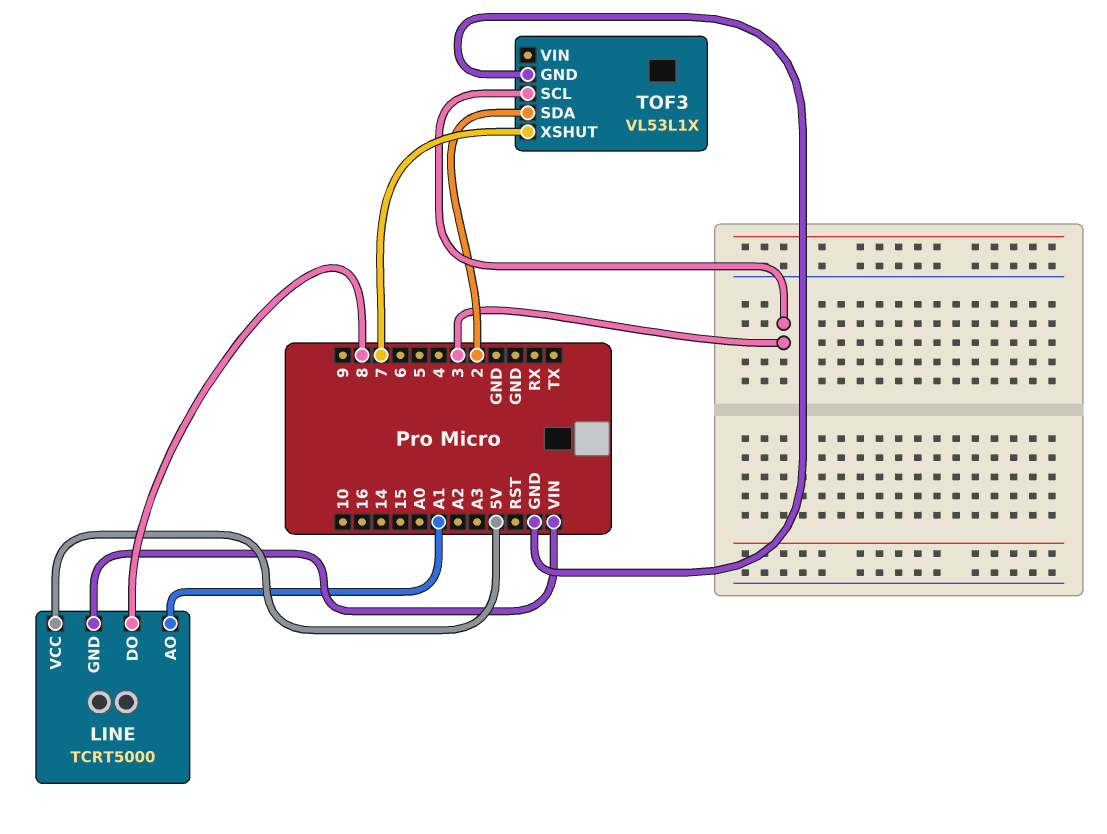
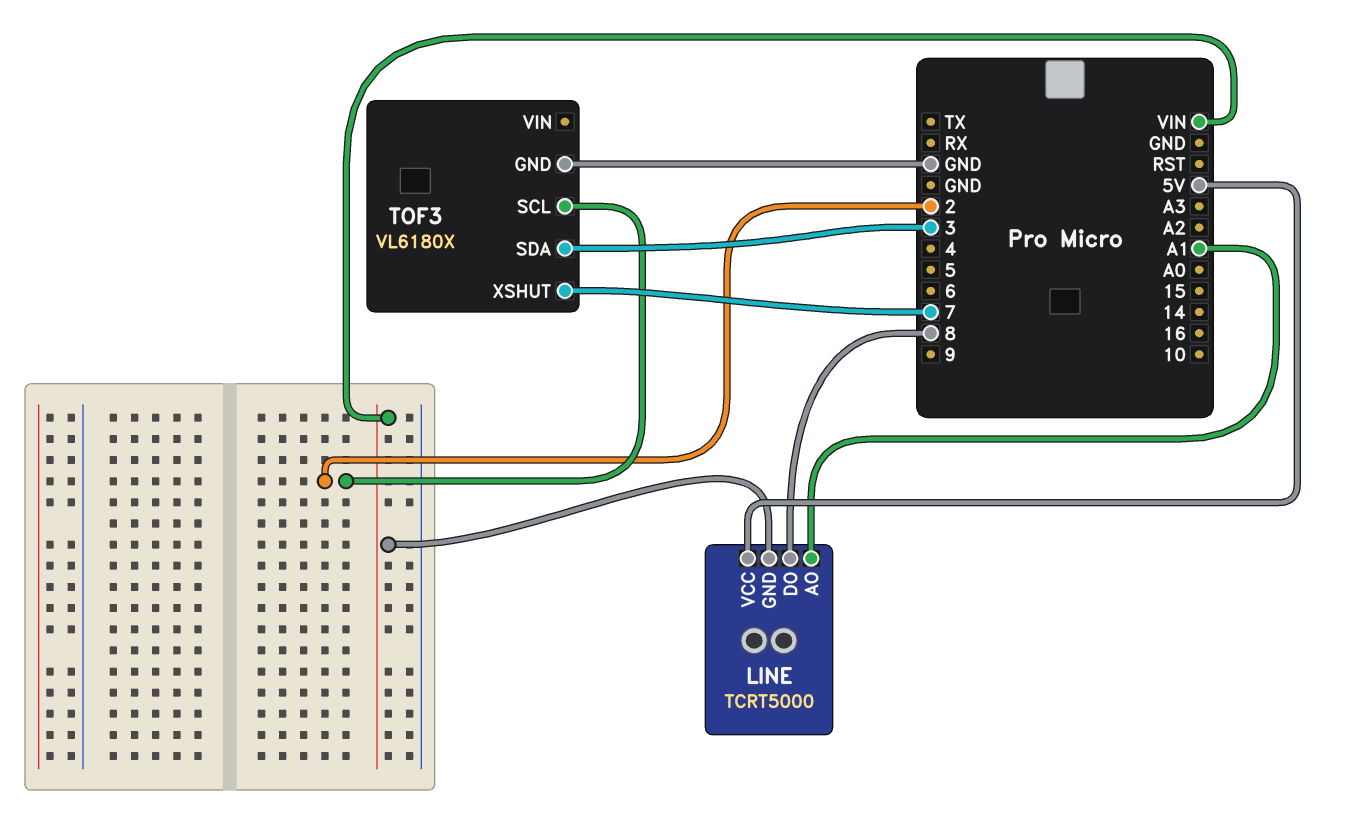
TOF3: VL53L1X -> VL6180X
TOF3 pin SCL: 3 -> 2
TOF3 pin SDA: 2 -> 3

